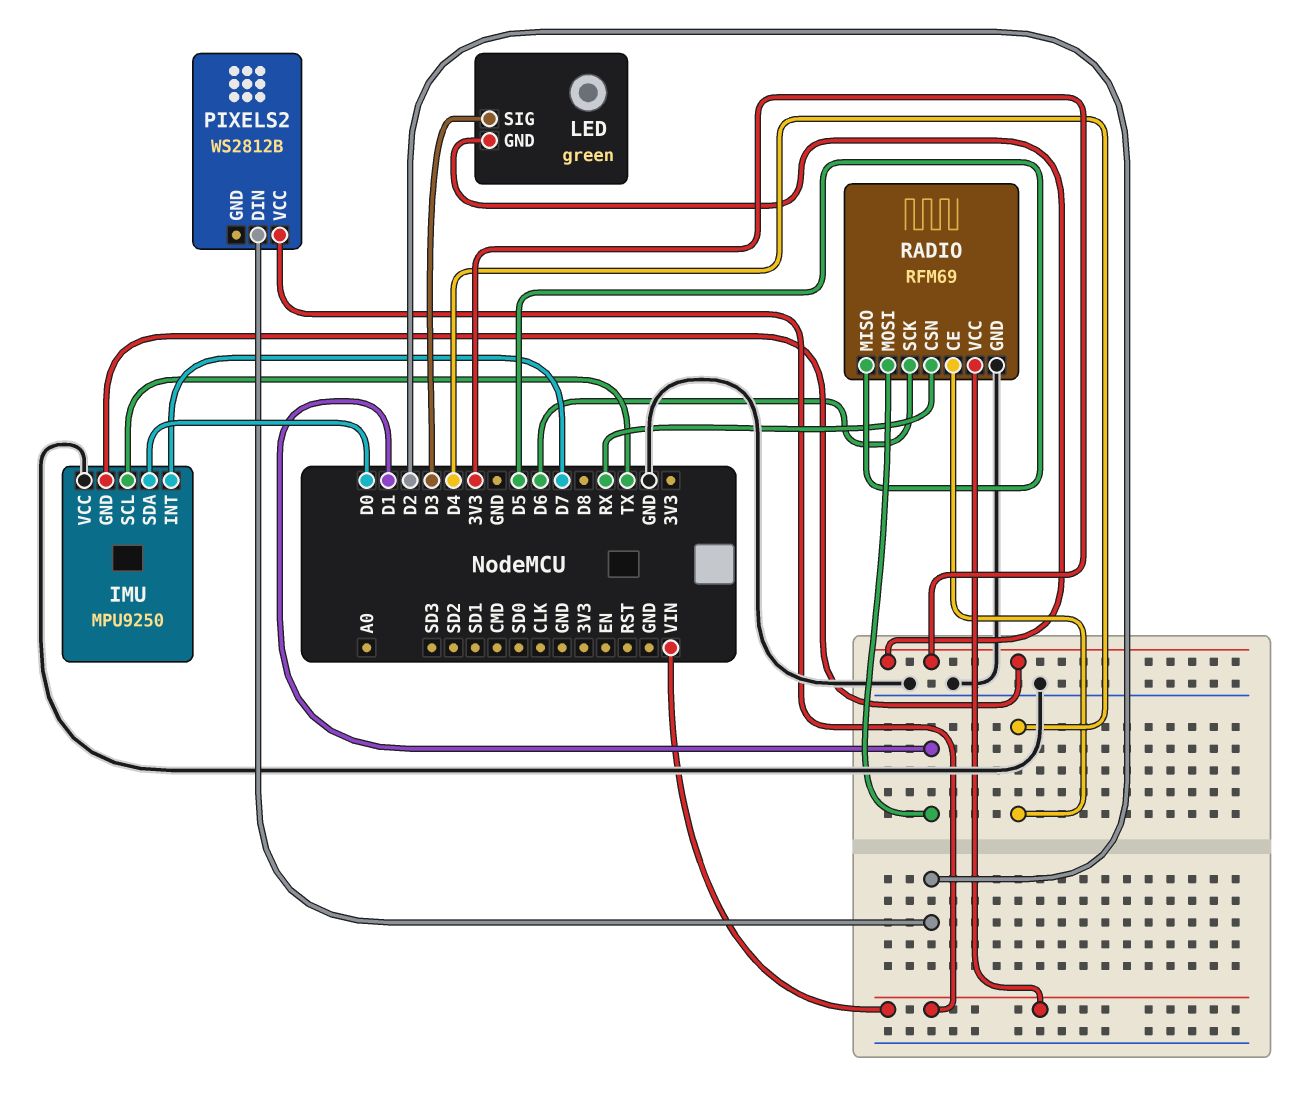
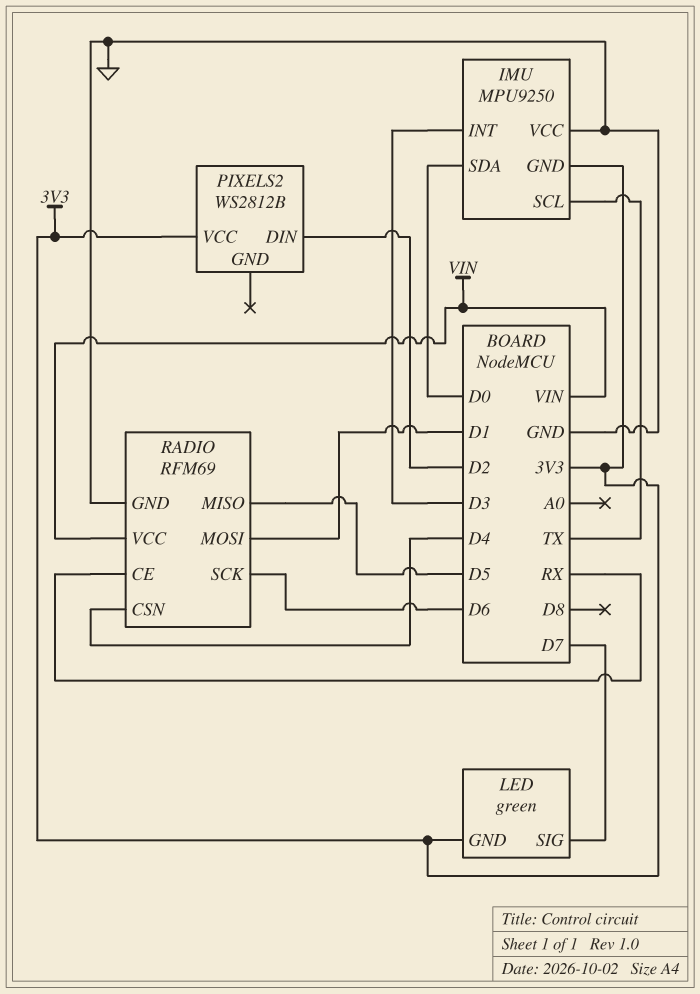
IMU pin INT: D7 -> D3
LED pin SIG: D3 -> D7
PIXELS2 pin VCC: VIN -> 3V3
RADIO pin CE: D4 -> RX
RADIO pin CSN: RX -> D4

